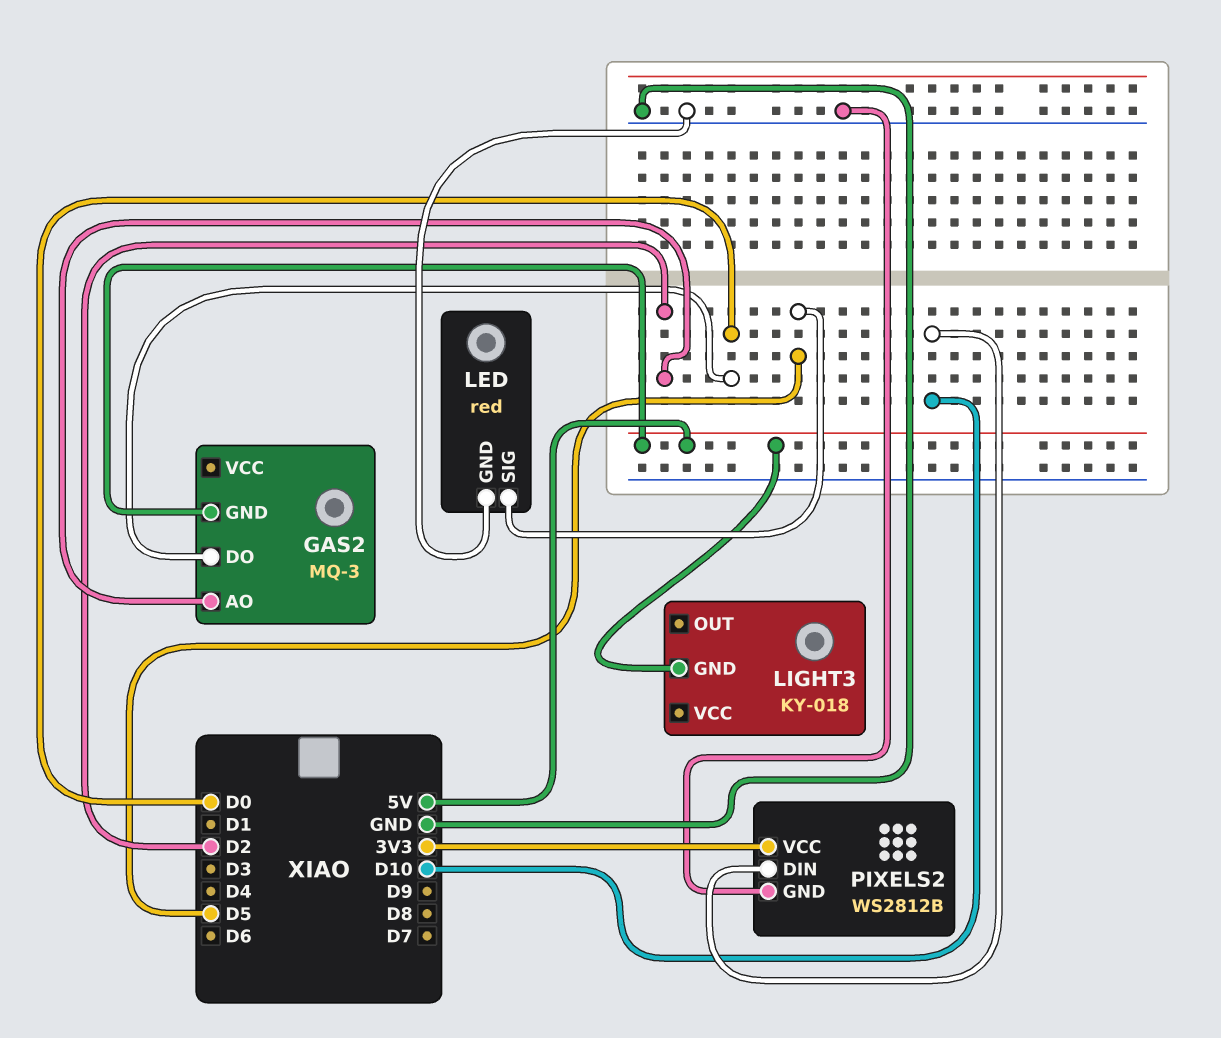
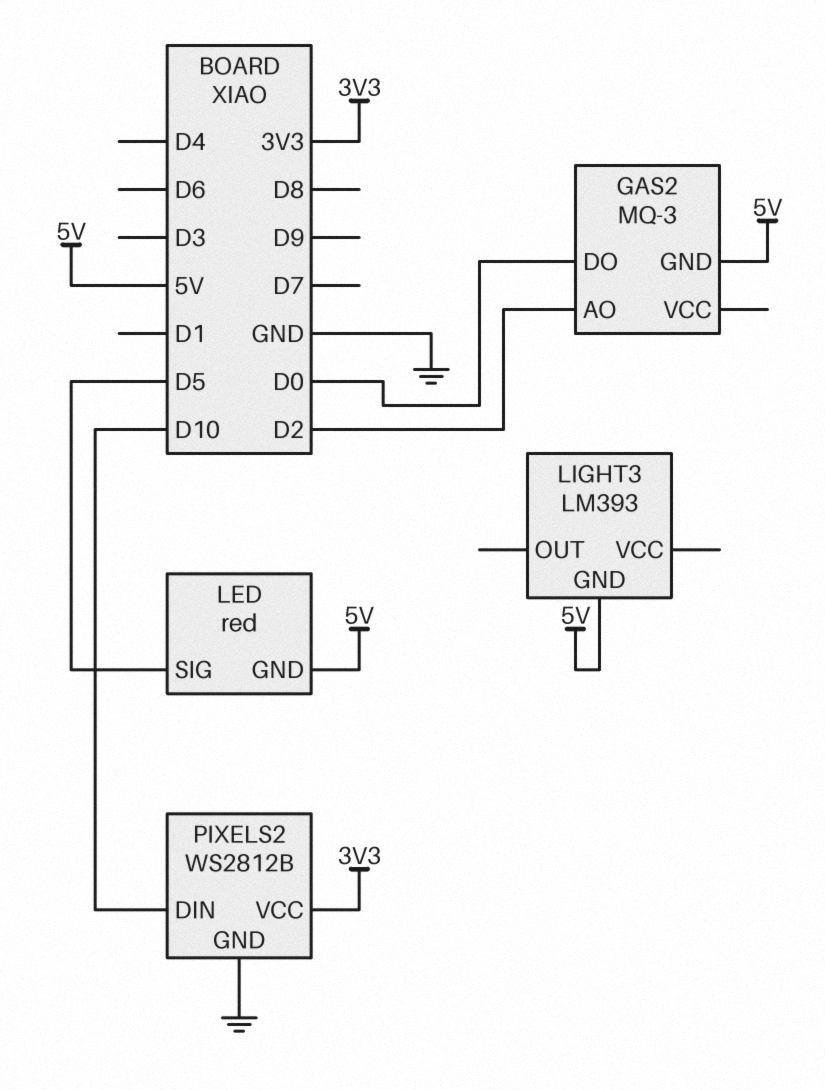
LED pin GND: GND -> 5V
LIGHT3: KY-018 -> LM393

